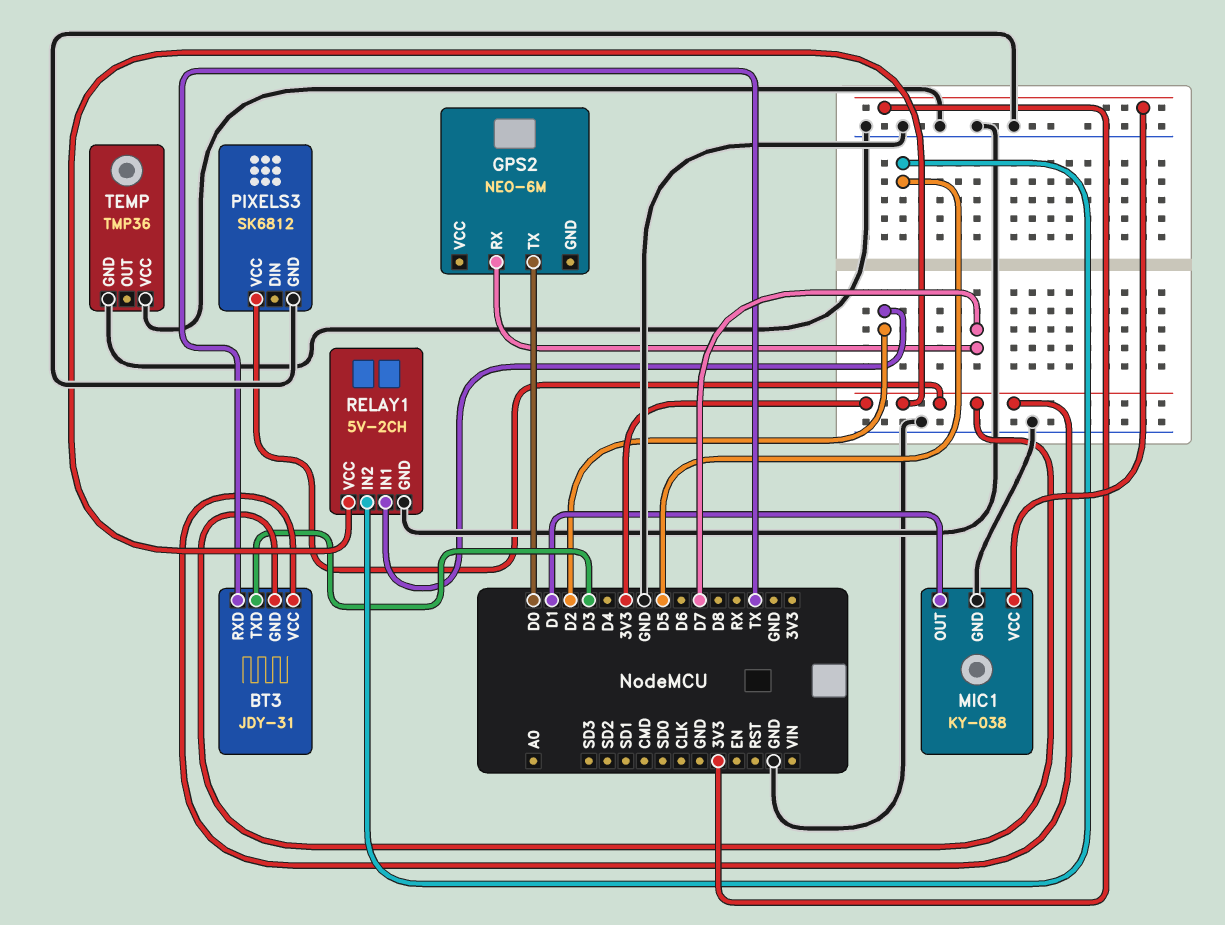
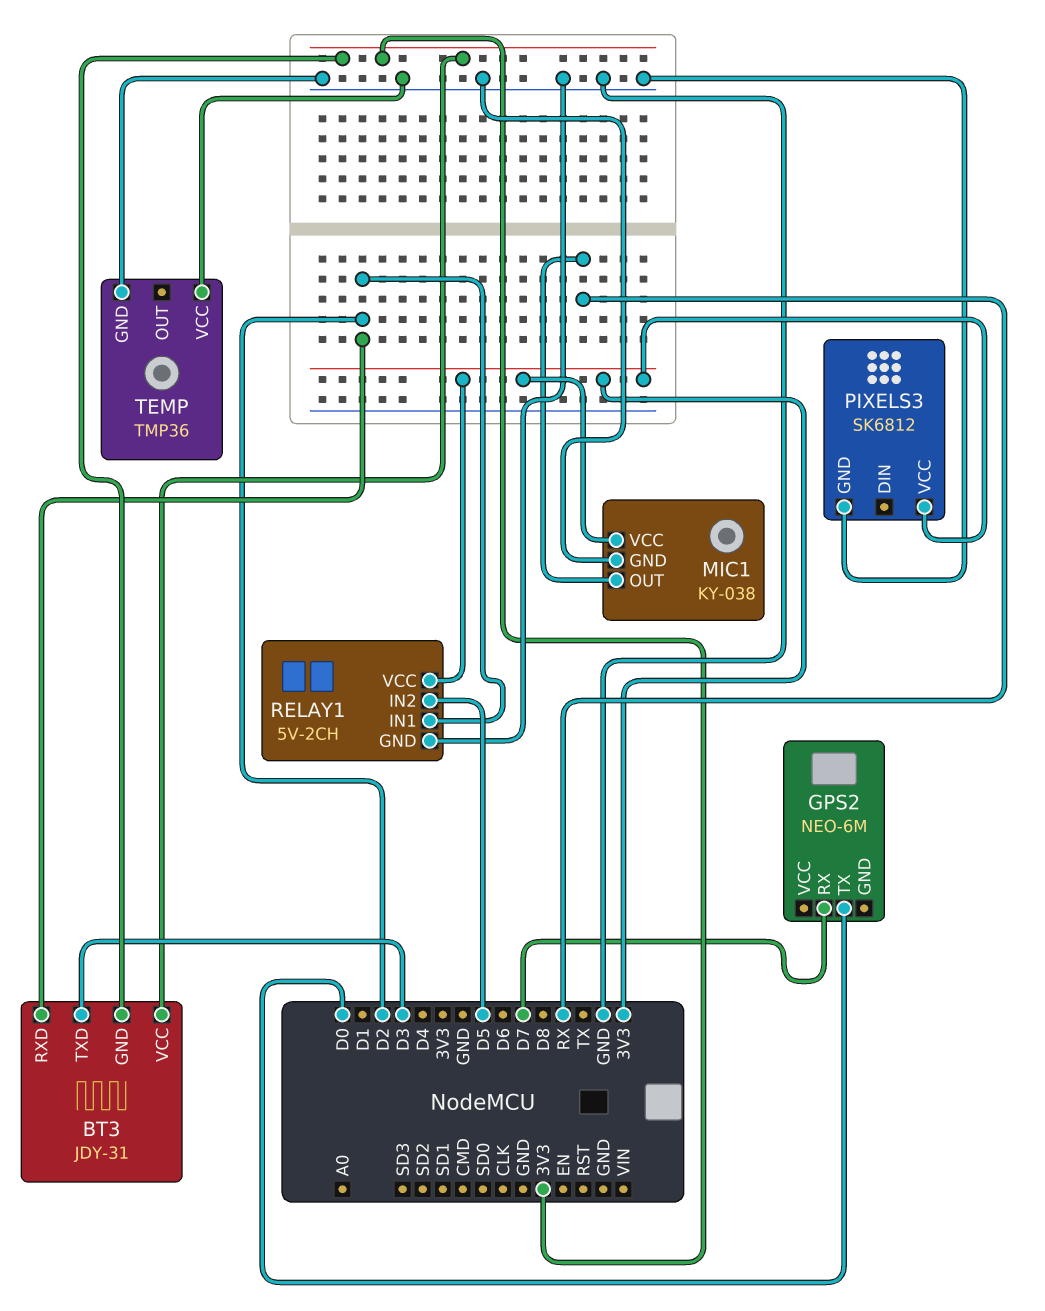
BT3 pin RXD: TX -> D2
MIC1 pin OUT: D1 -> RX

